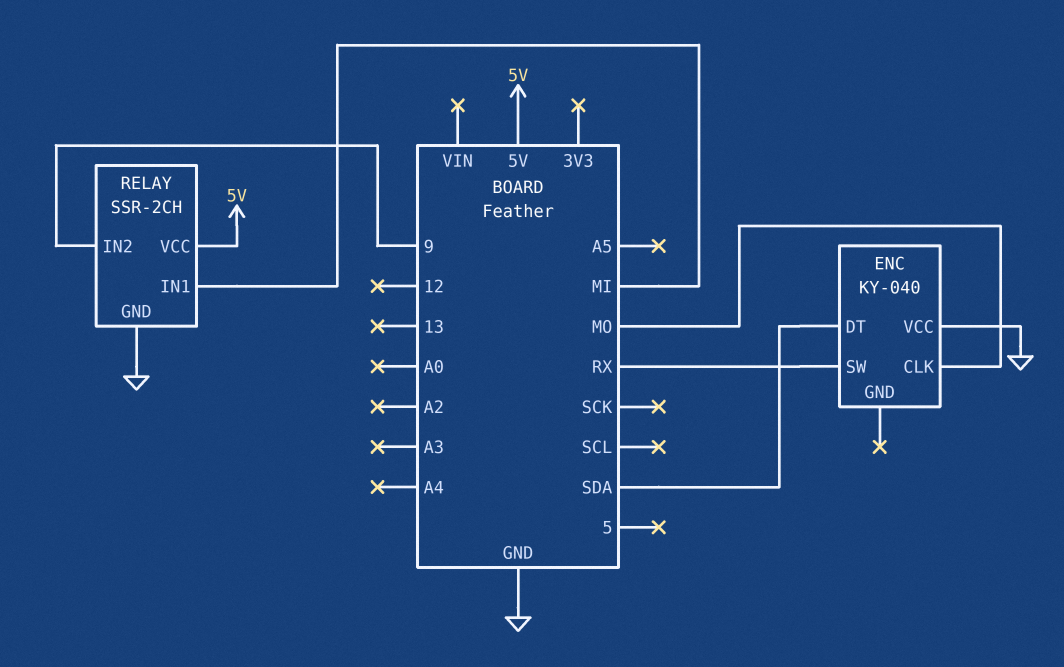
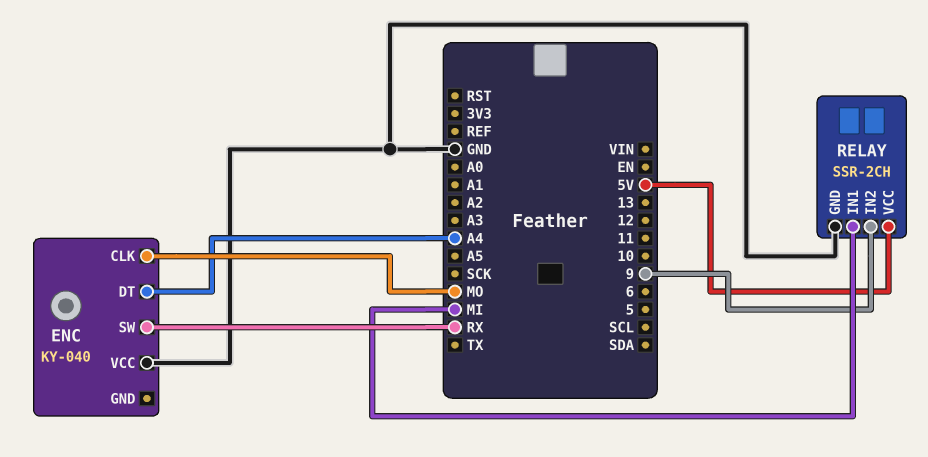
ENC pin DT: SDA -> A4

